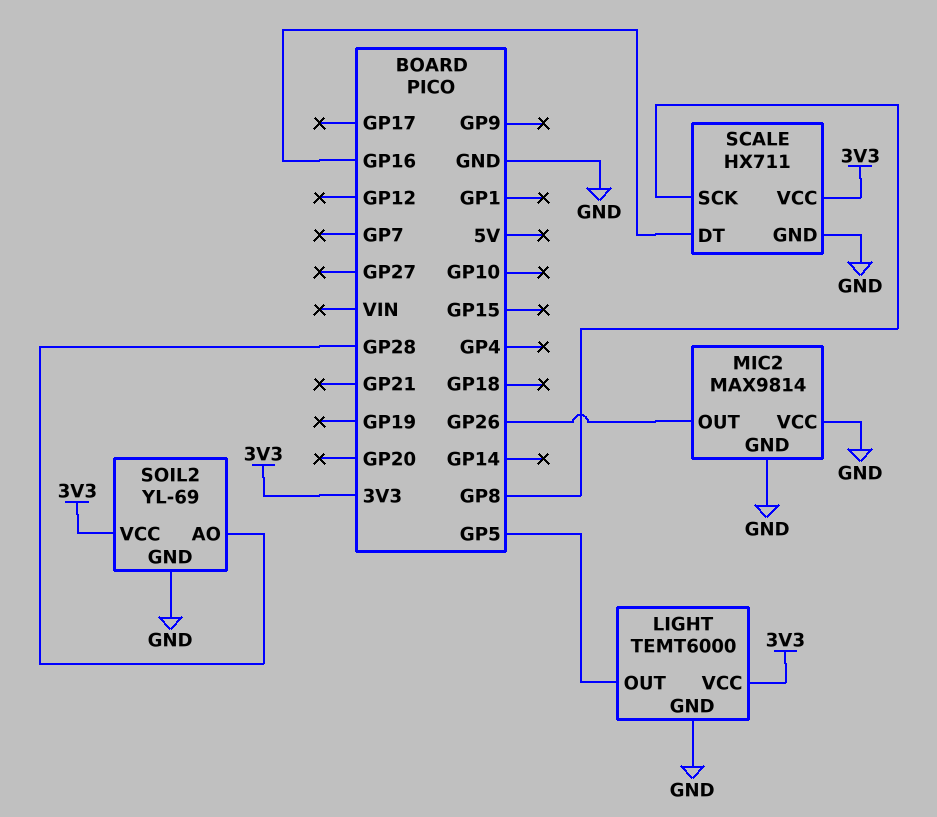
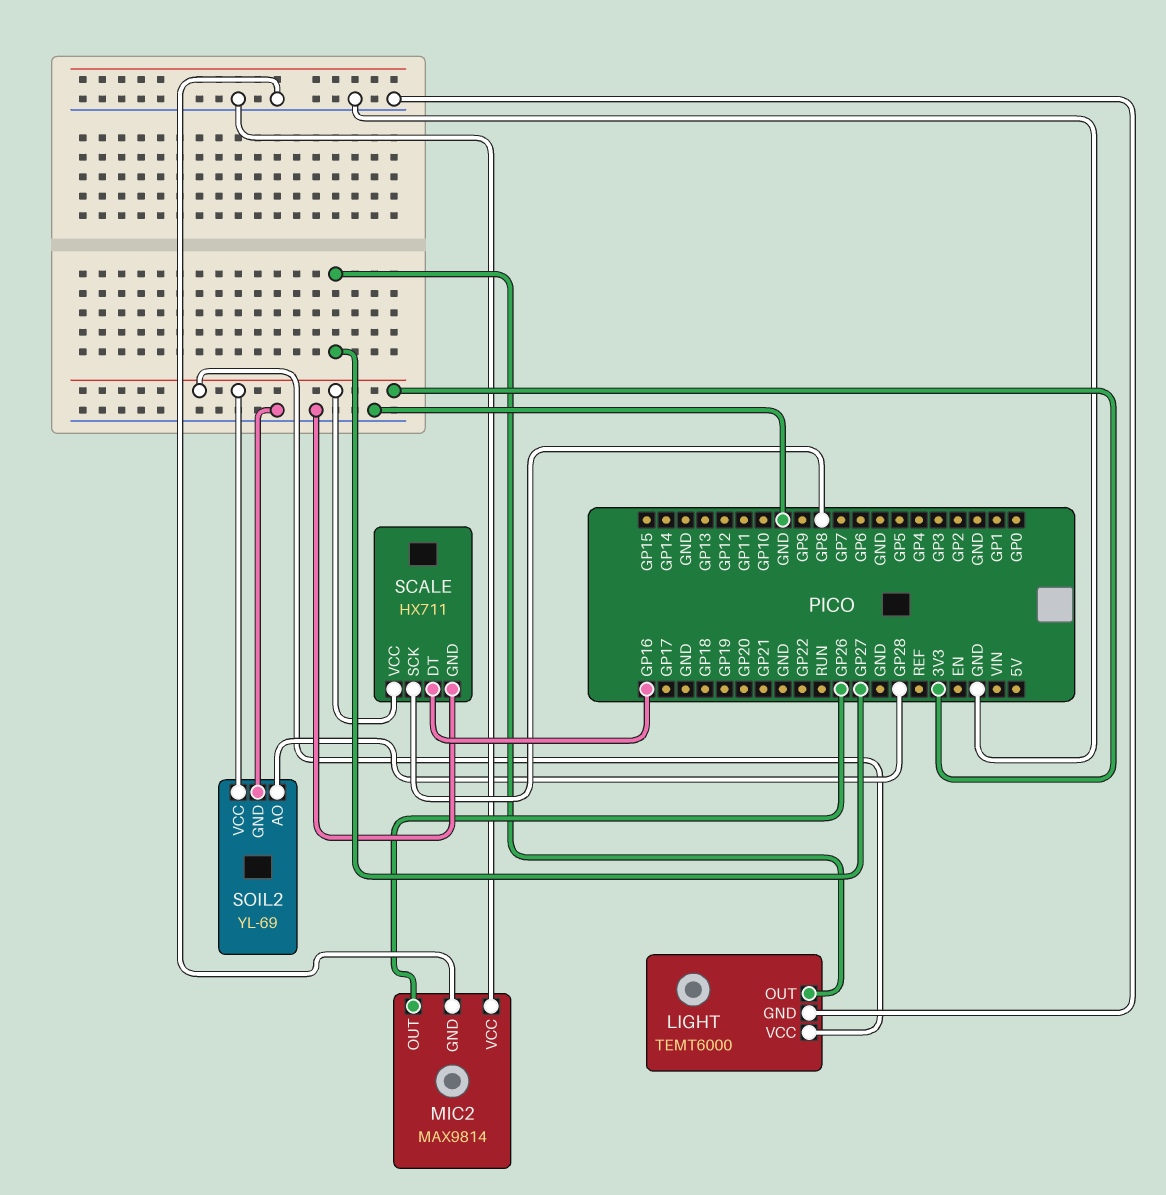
LIGHT pin OUT: GP5 -> GP27

